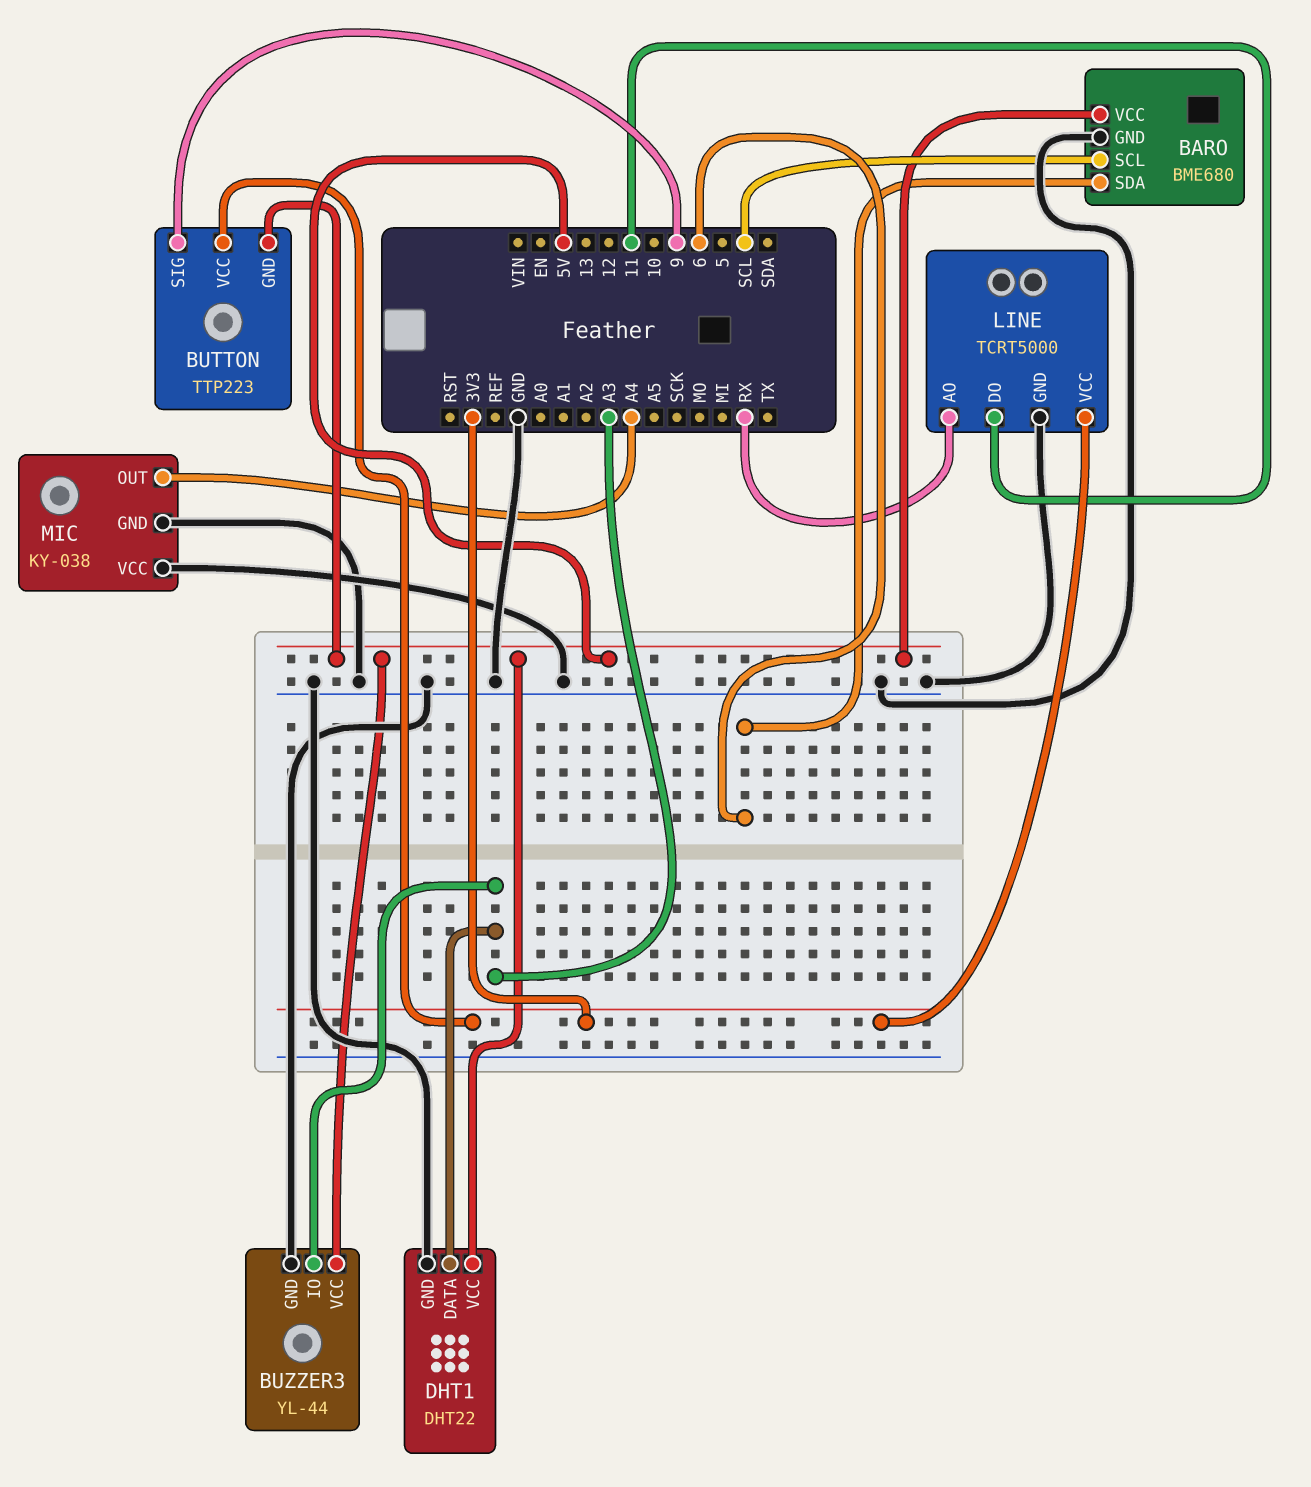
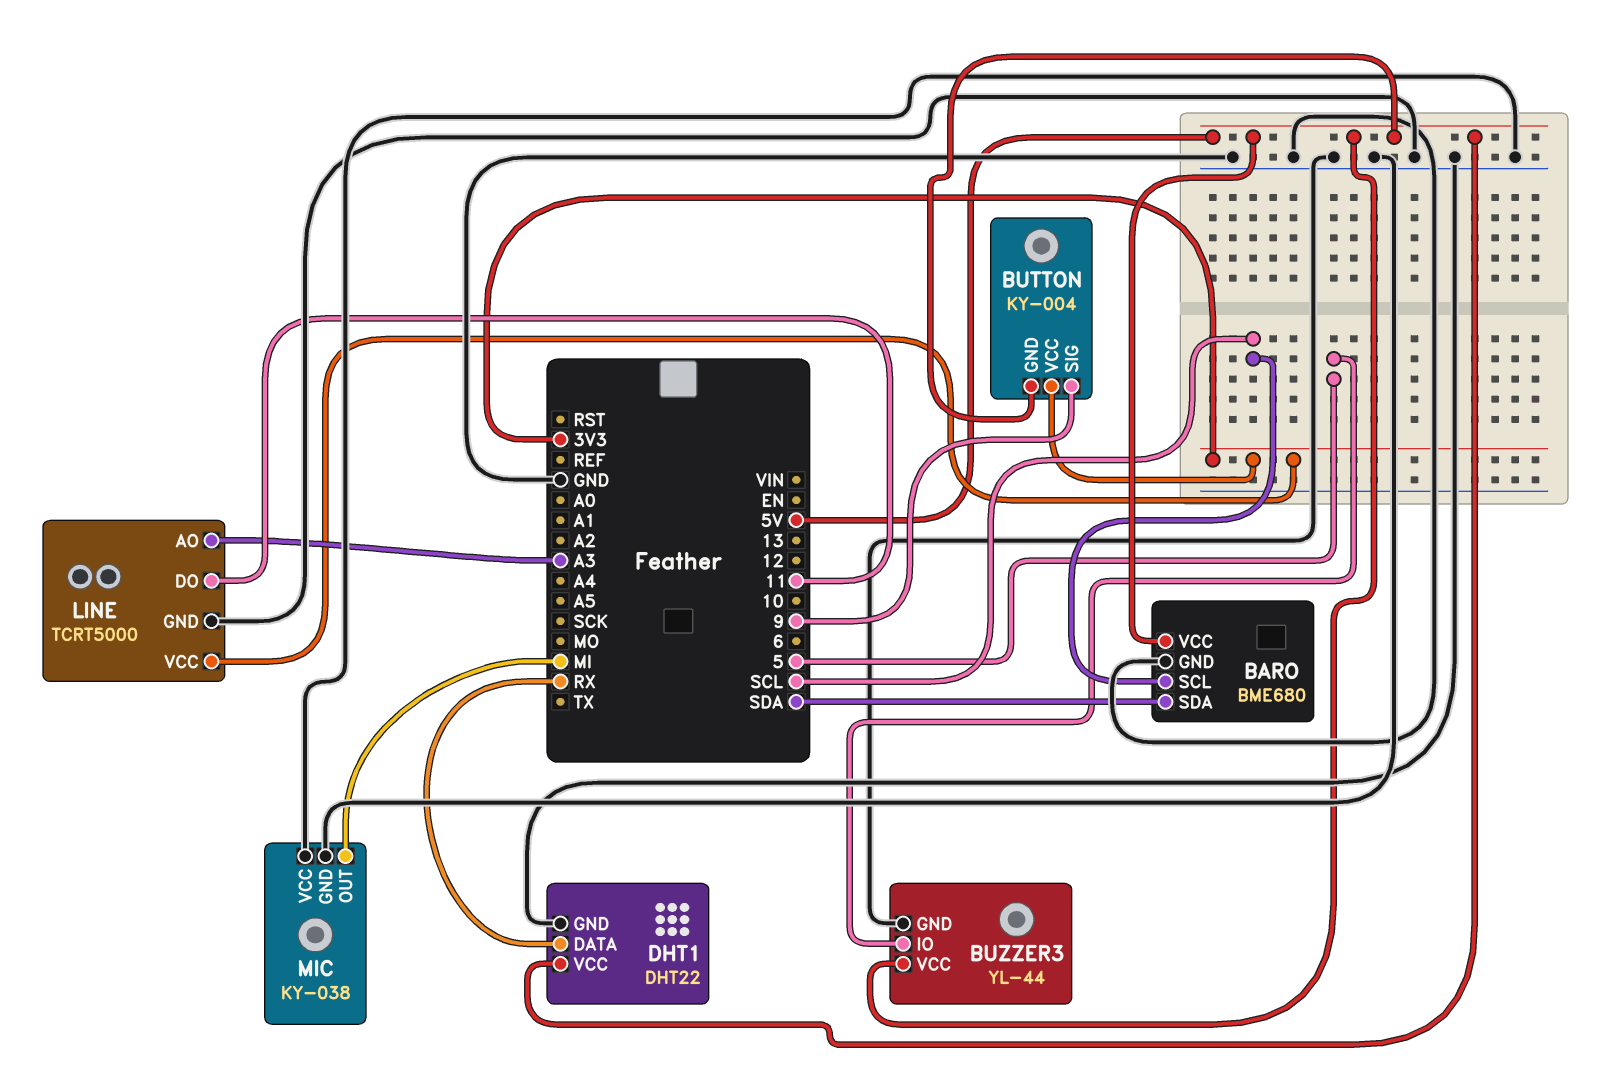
BARO pin SDA: 6 -> SDA
BUTTON: TTP223 -> KY-004
BUZZER3 pin IO: A3 -> 5
DHT1 pin DATA: A3 -> RX
LINE pin AO: RX -> A3
MIC pin OUT: A4 -> MI

